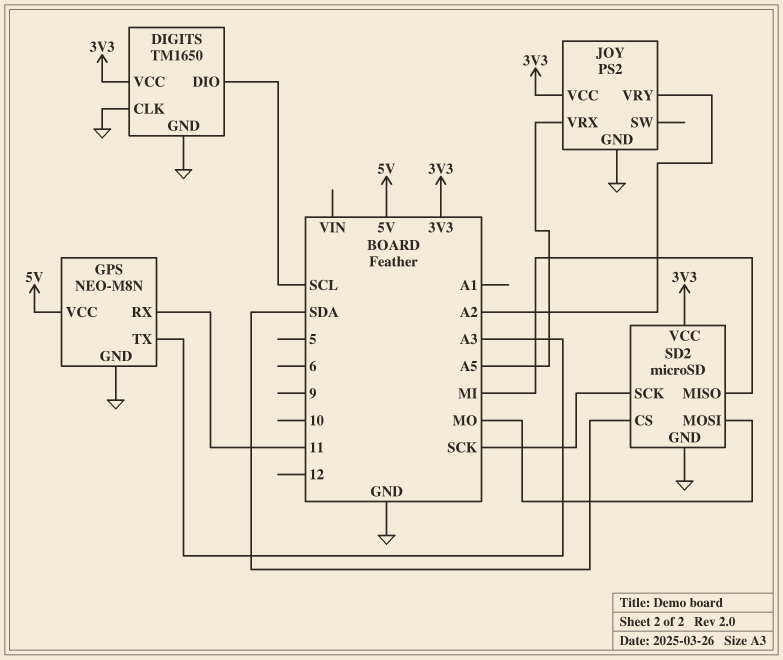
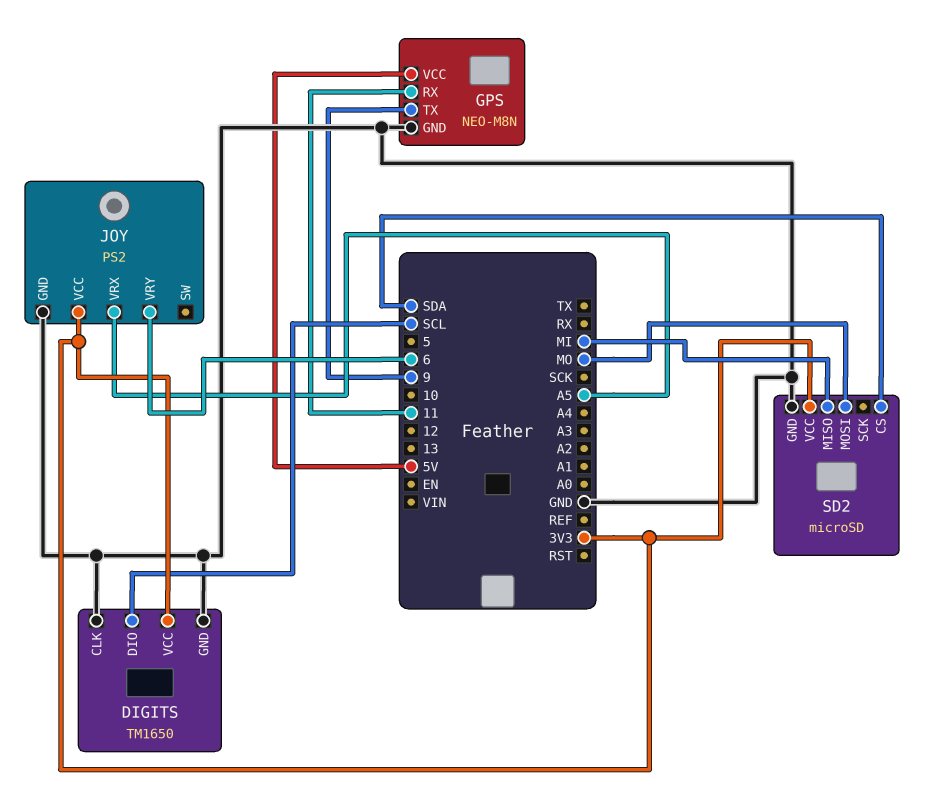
GPS pin TX: A3 -> 9
JOY pin VRY: A2 -> 6
SD2 pin SCK: SCK -> none

